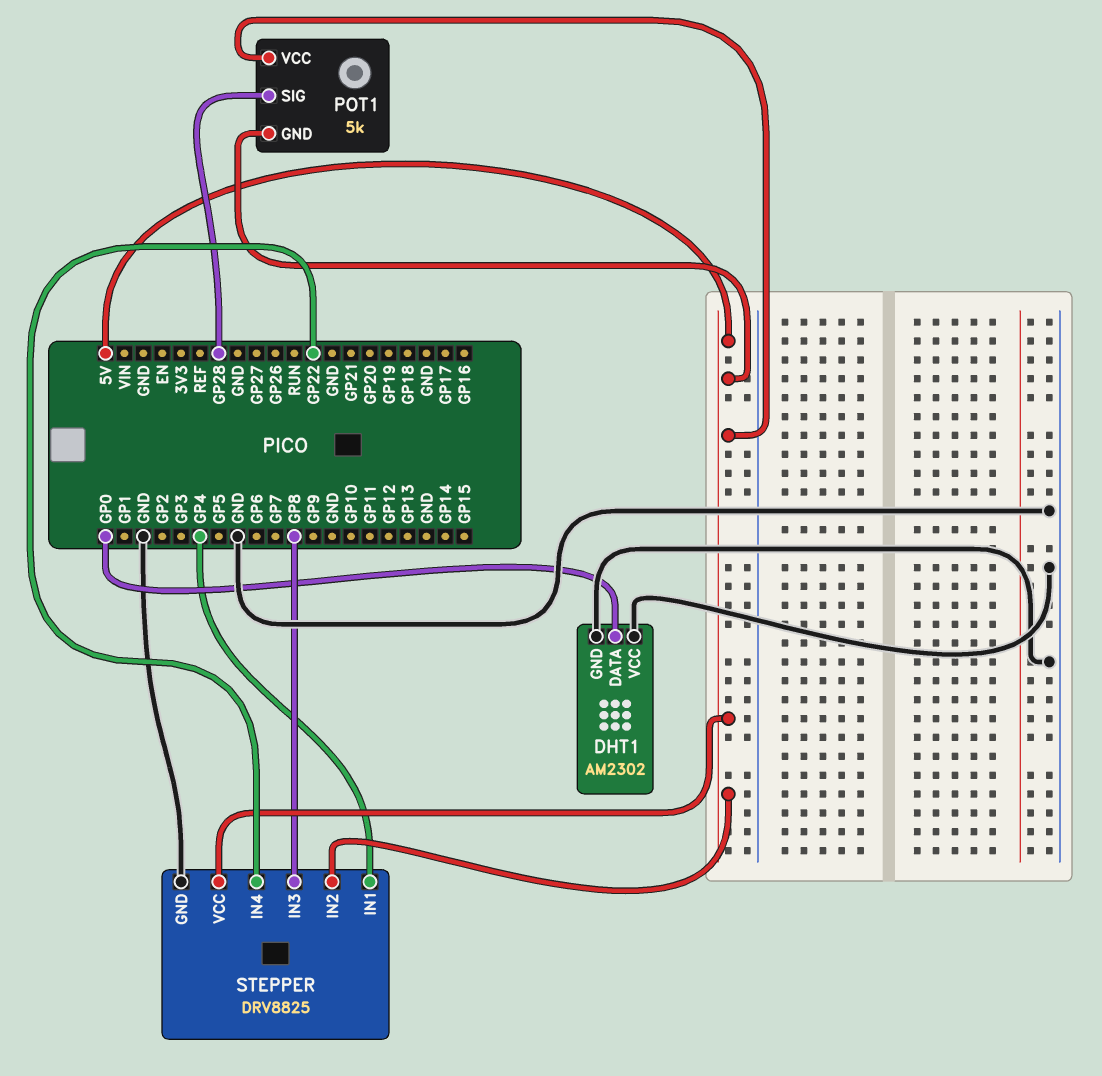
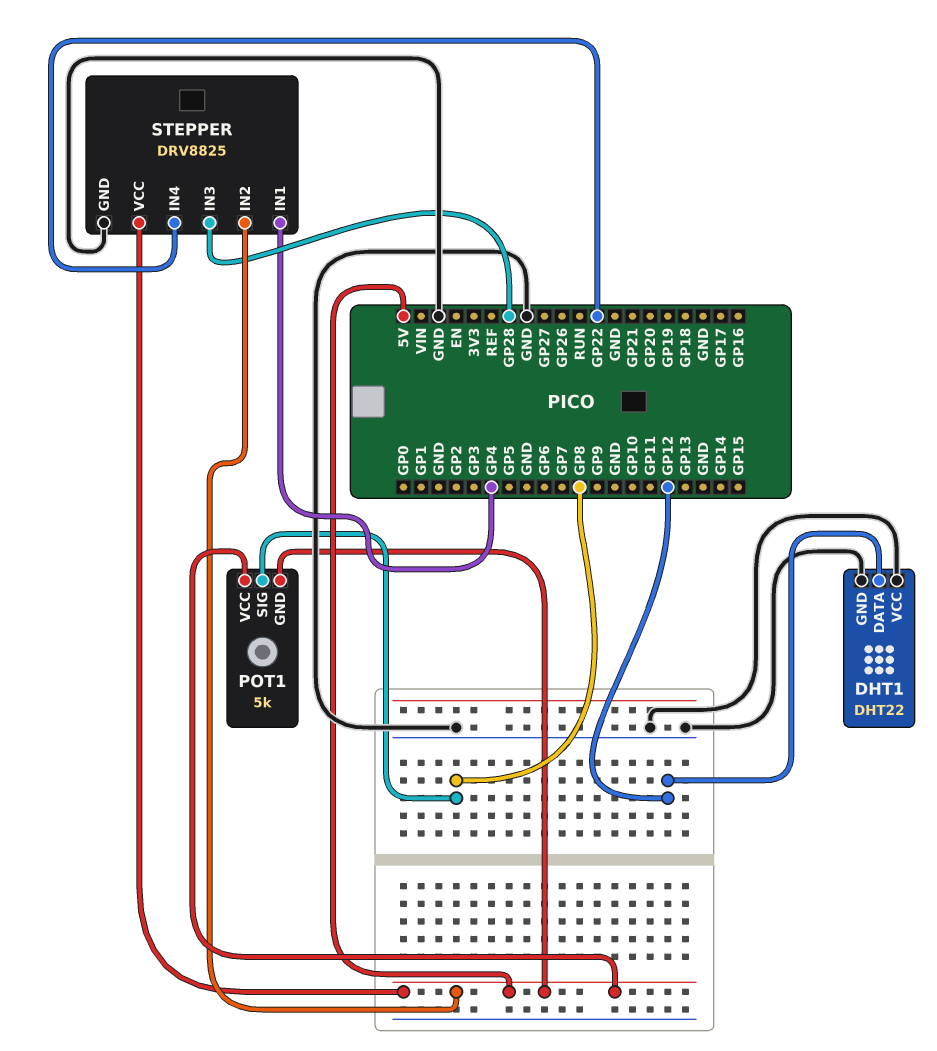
DHT1: AM2302 -> DHT22
DHT1 pin DATA: GP0 -> GP12
POT1 pin SIG: GP28 -> GP8
STEPPER pin IN3: GP8 -> GP28

